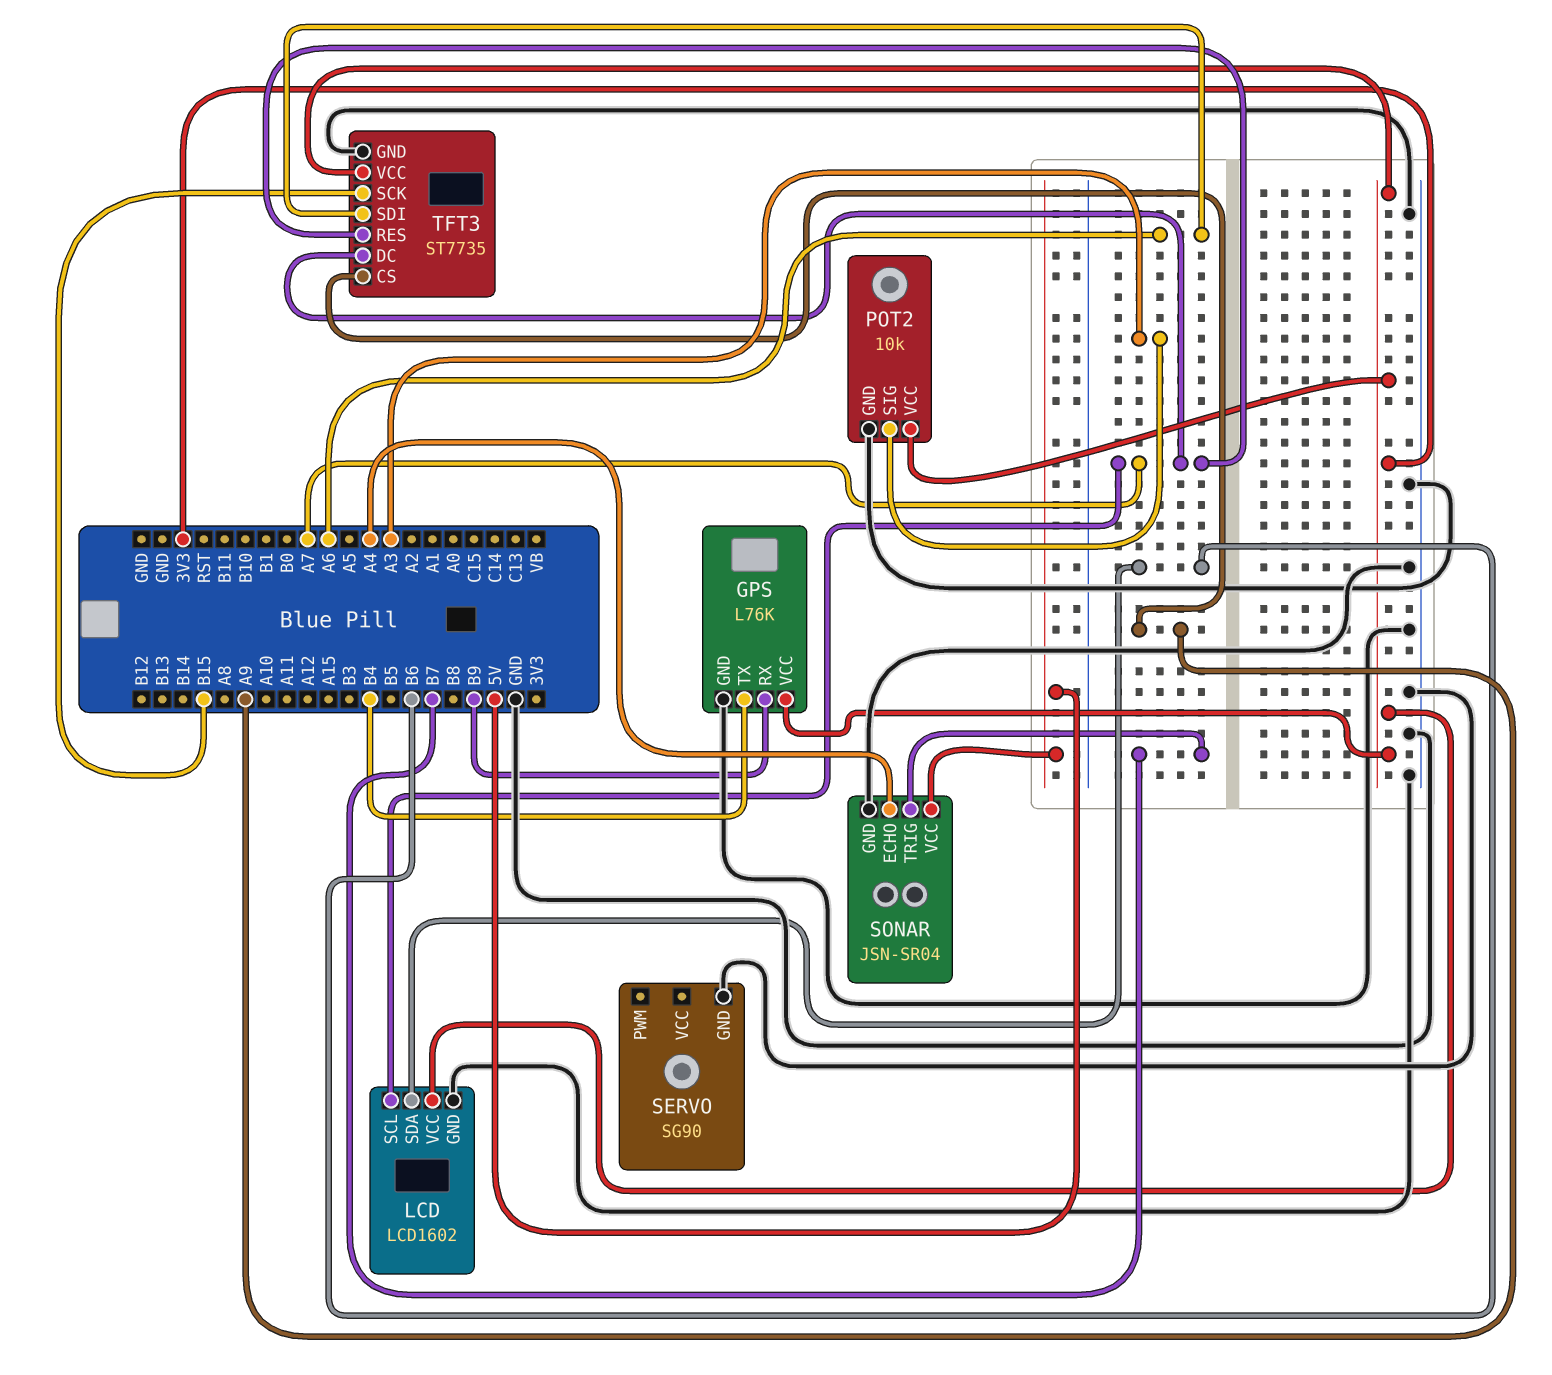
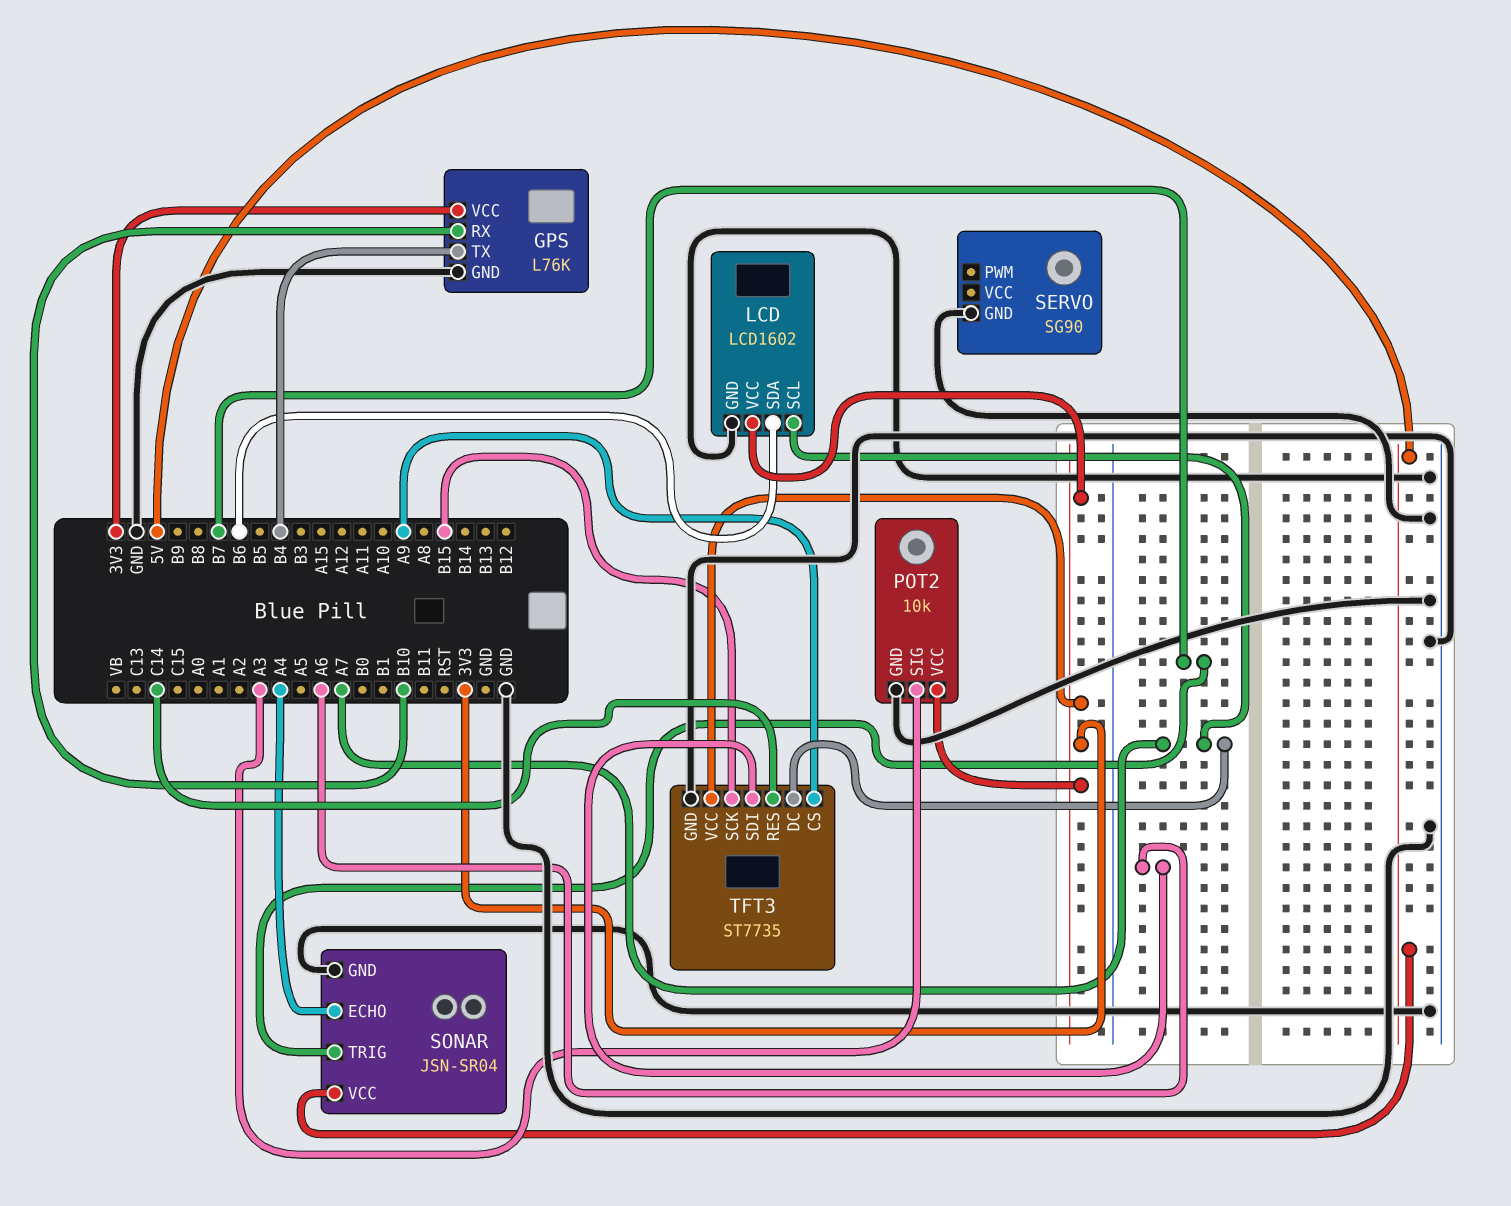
GPS pin RX: B9 -> B10
TFT3 pin RES: A7 -> C14

